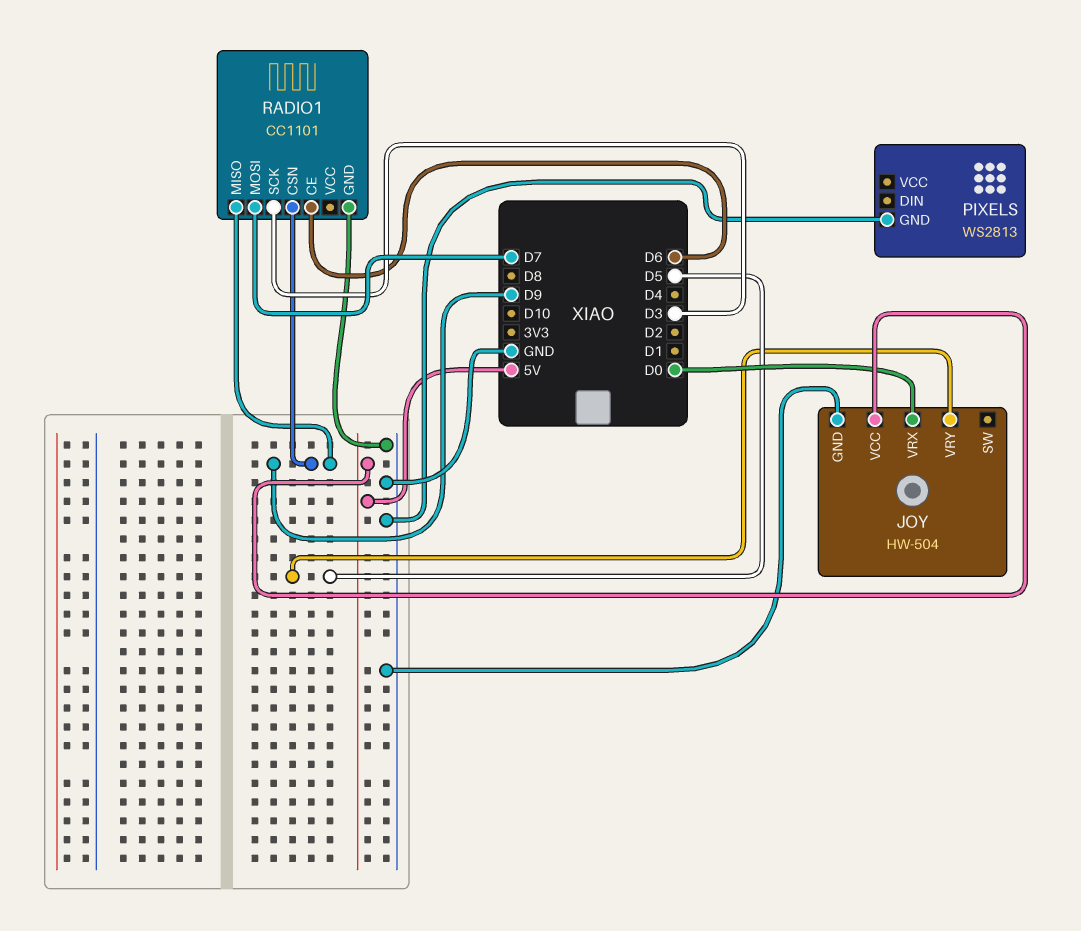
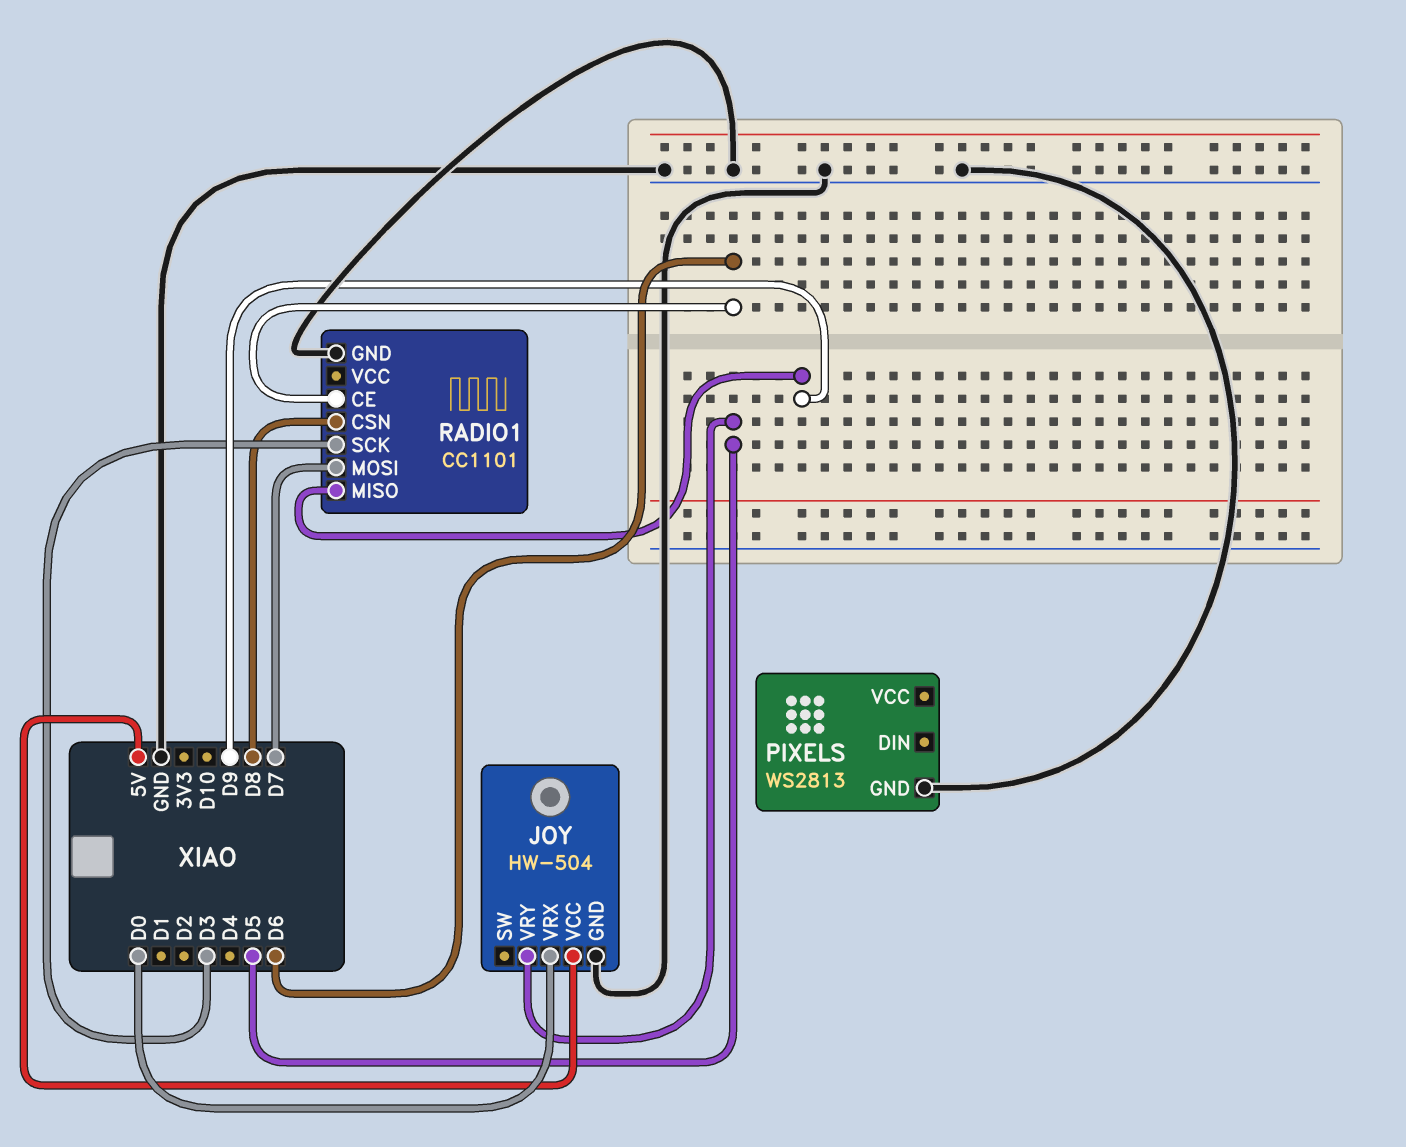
RADIO1 pin CSN: D9 -> D8

